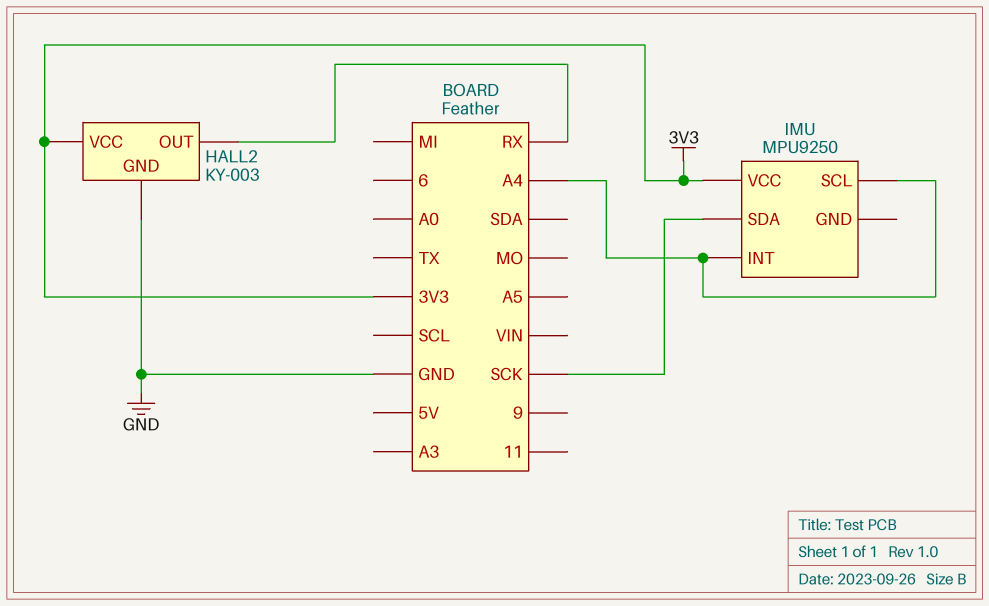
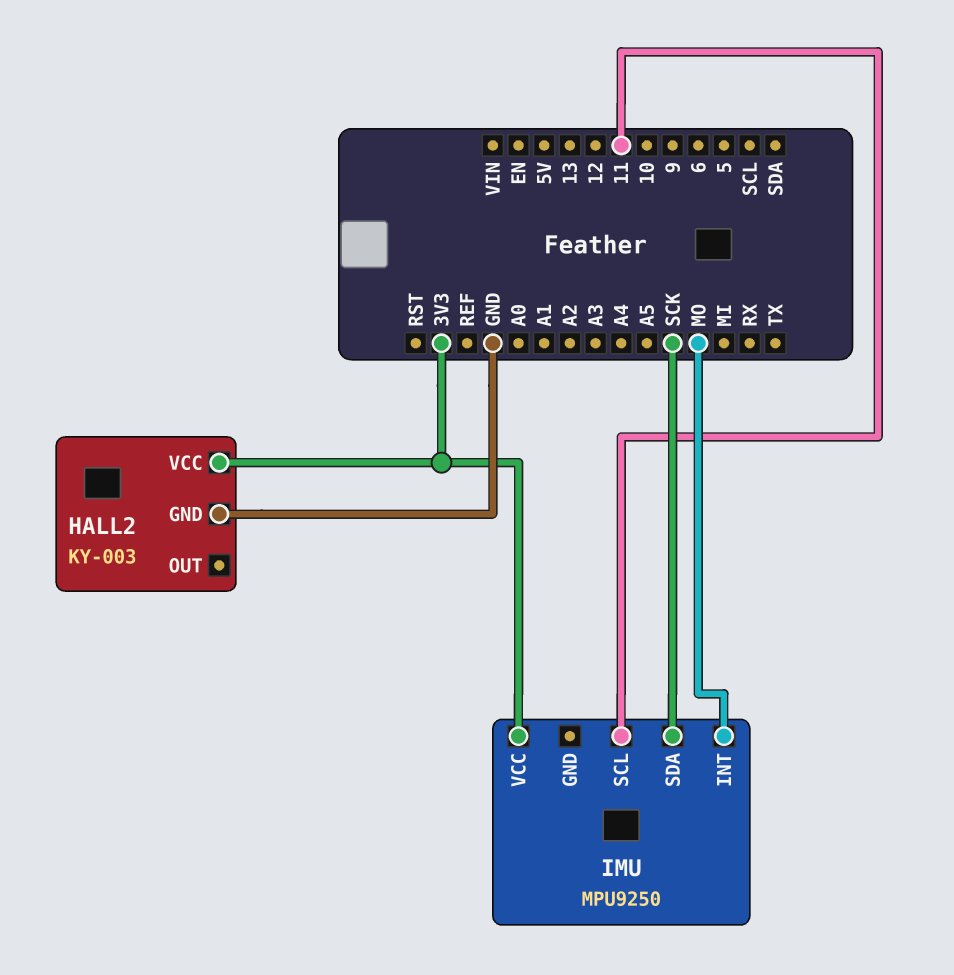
HALL2 pin OUT: RX -> none
IMU pin INT: A4 -> MO
IMU pin SCL: A4 -> 11

